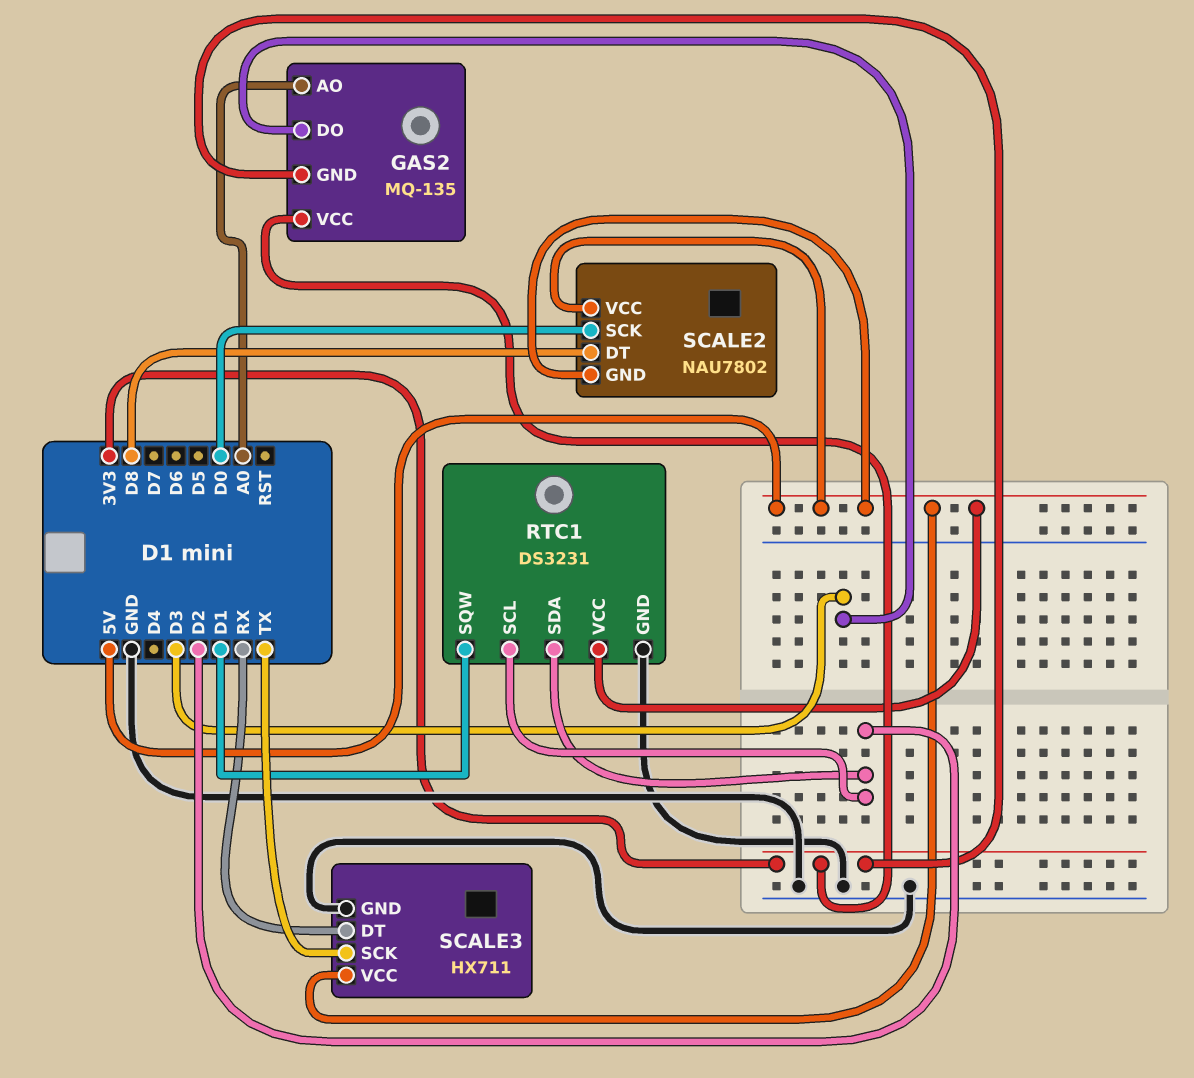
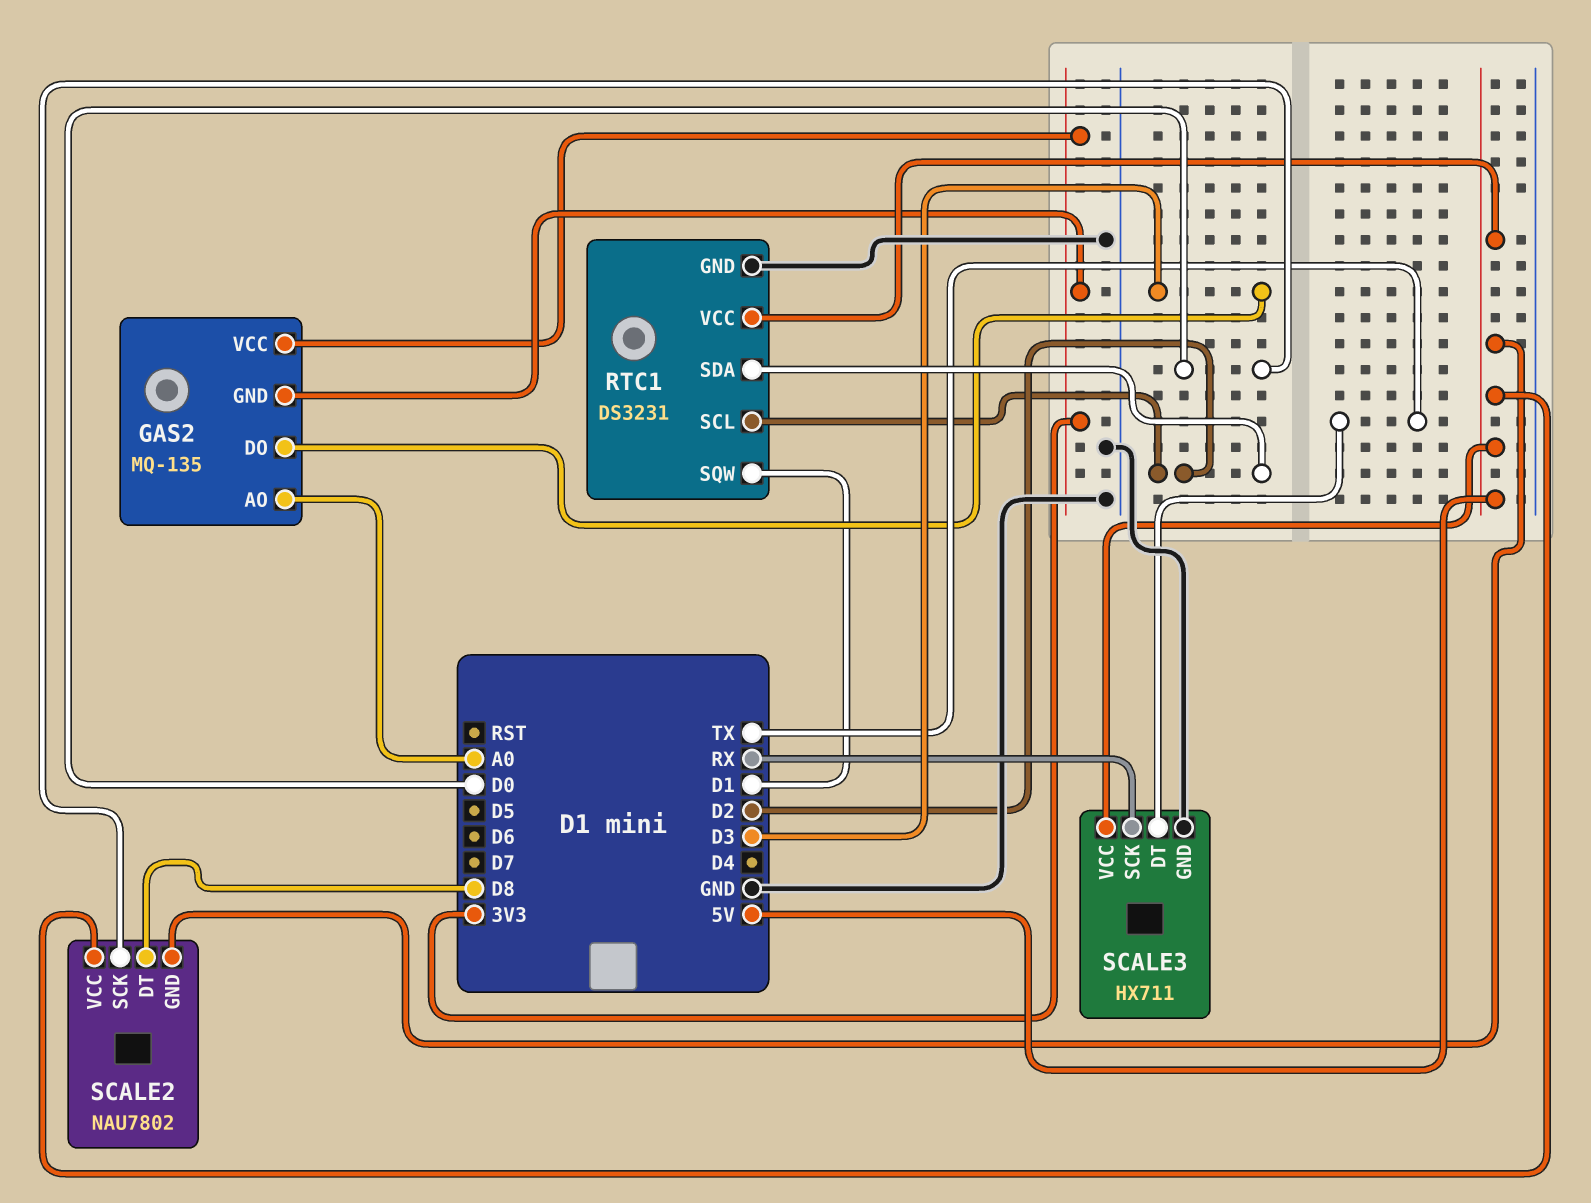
SCALE3 pin DT: RX -> TX
SCALE3 pin SCK: TX -> RX

